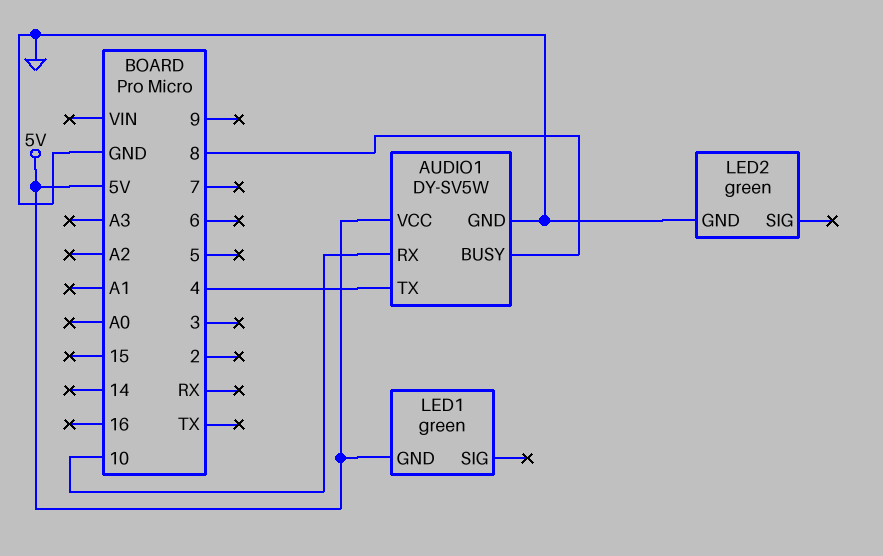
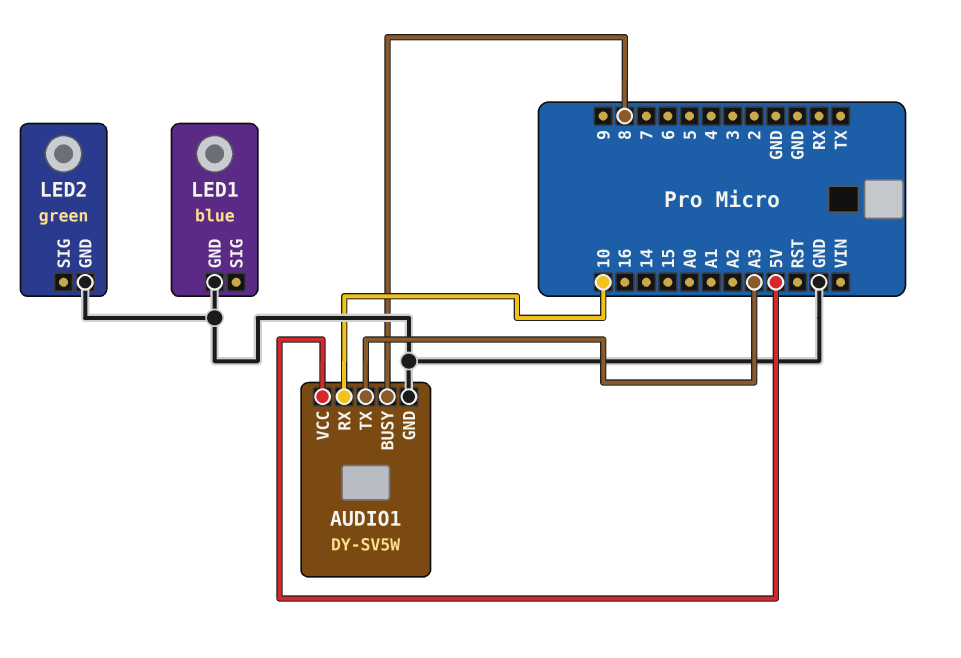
AUDIO1 pin TX: 4 -> A3
LED1: green -> blue
LED1 pin GND: 5V -> GND

